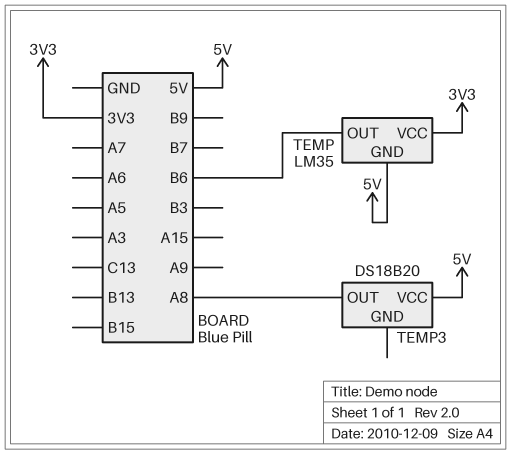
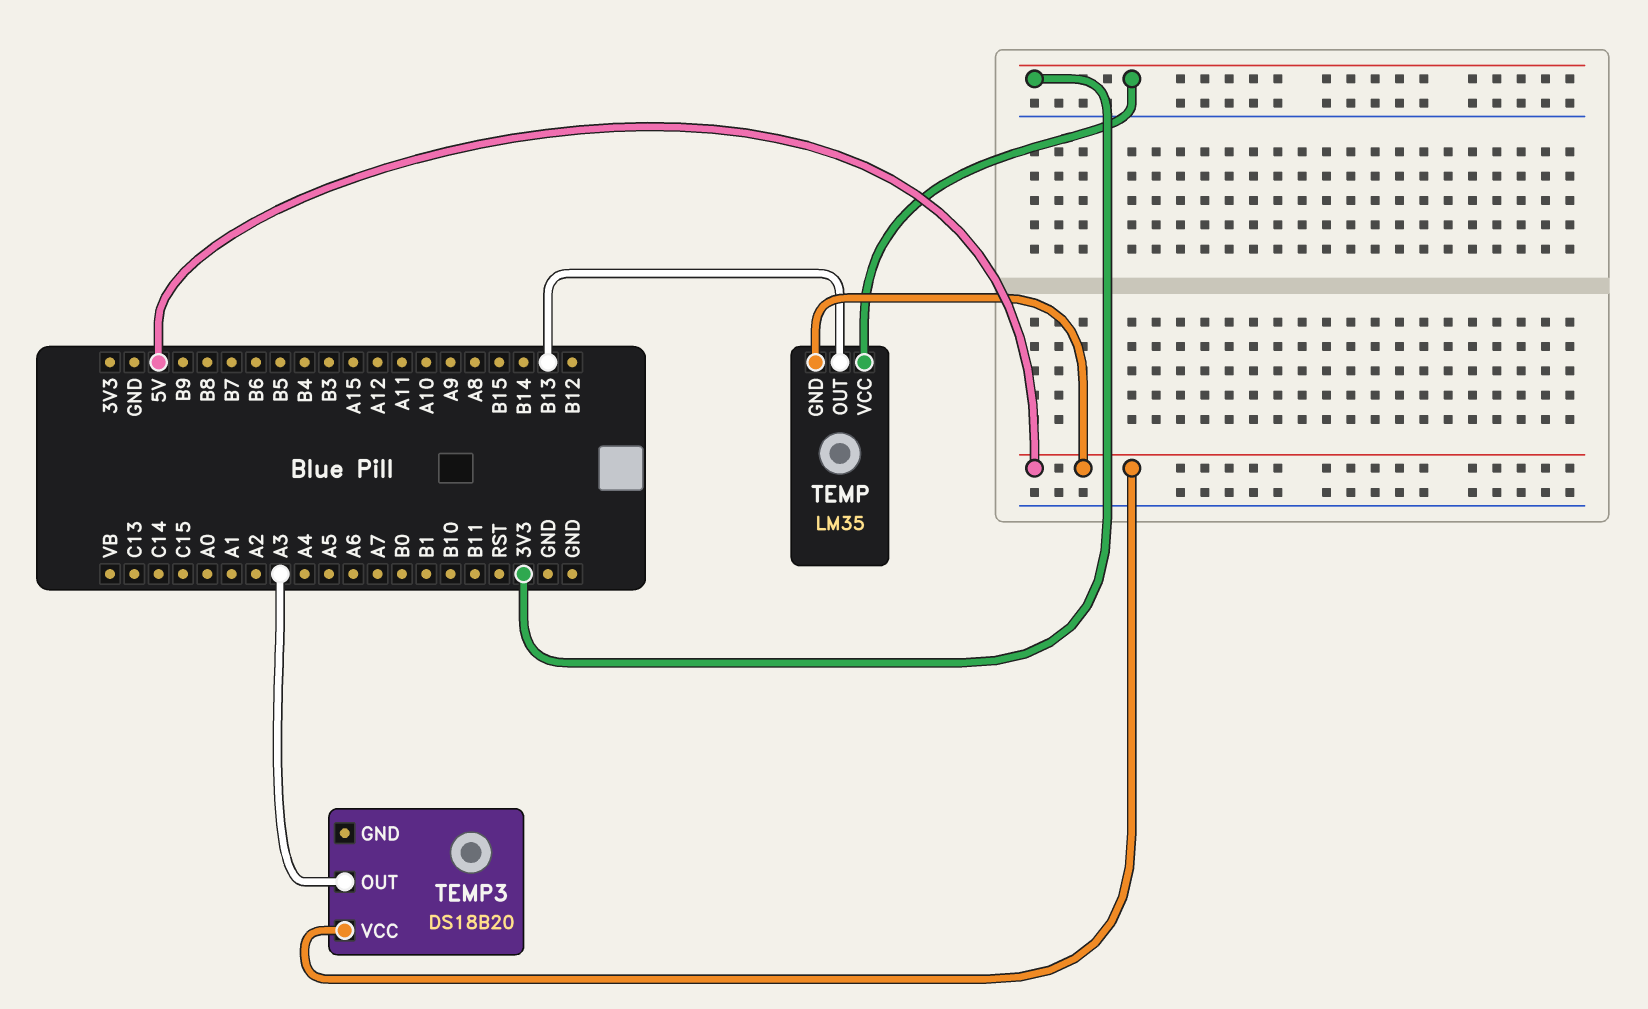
TEMP pin OUT: B6 -> B13
TEMP3 pin OUT: A8 -> A3

